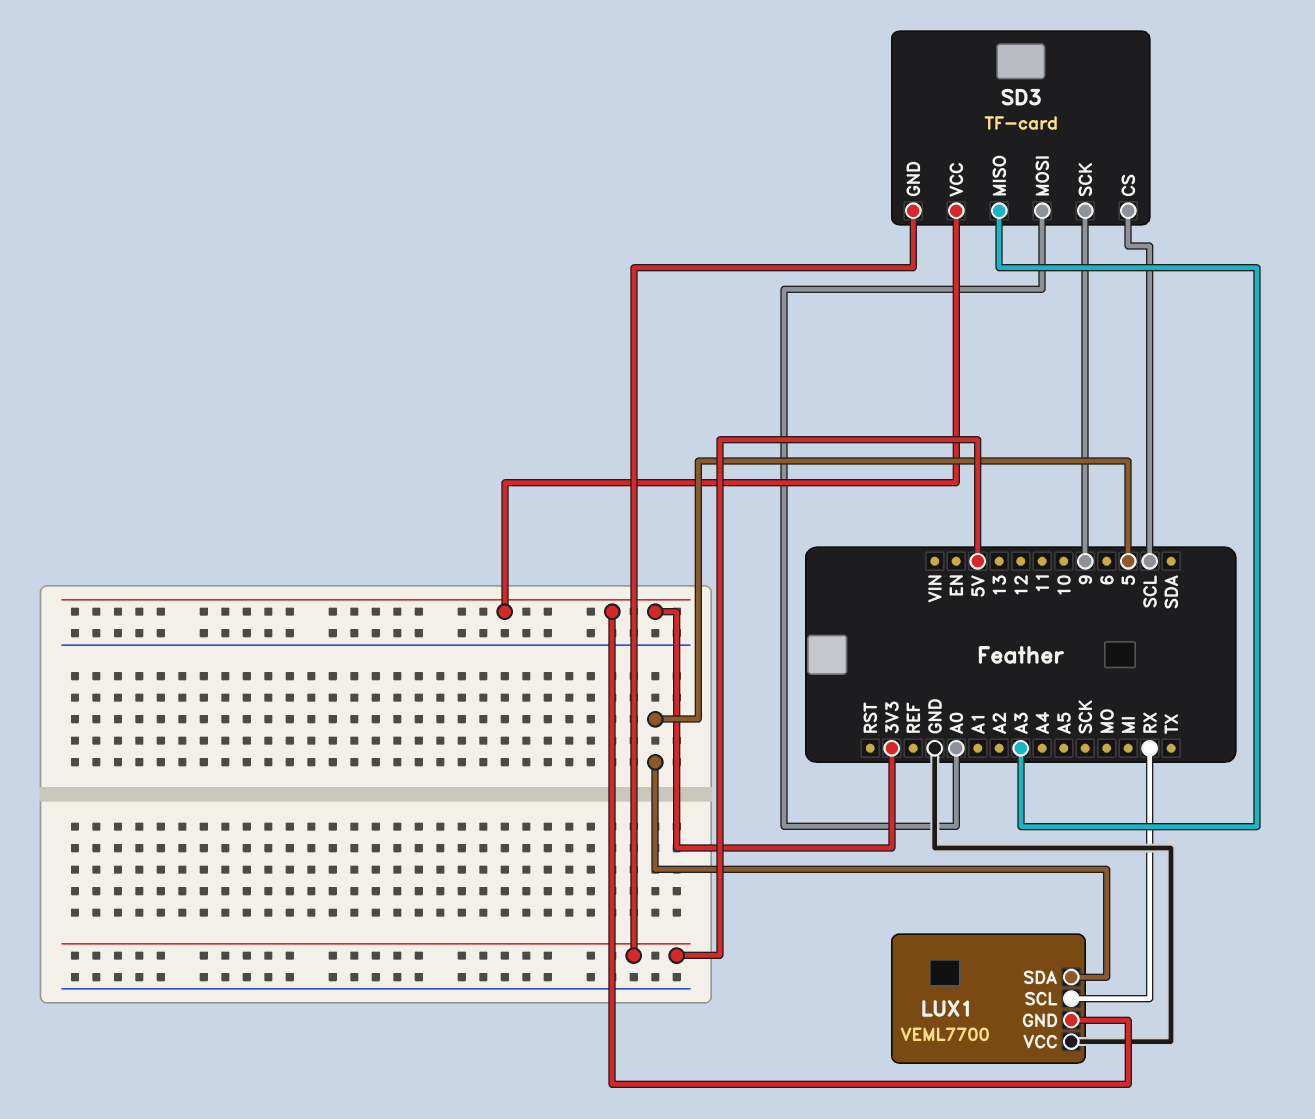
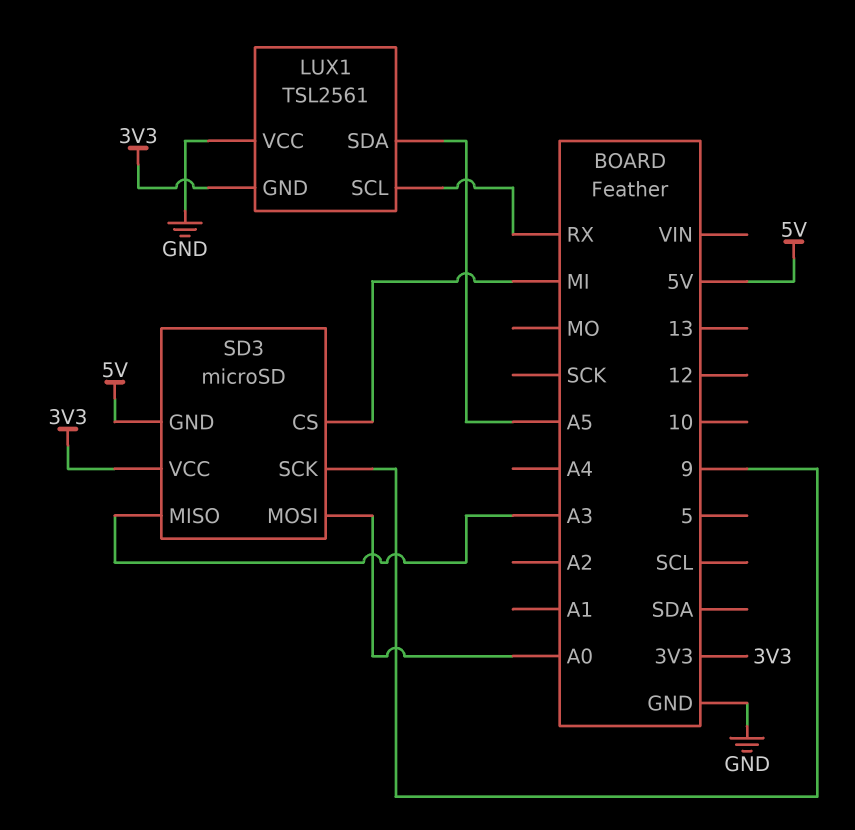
LUX1: VEML7700 -> TSL2561
LUX1 pin SDA: 5 -> A5
SD3: TF-card -> microSD
SD3 pin CS: SCL -> MI

